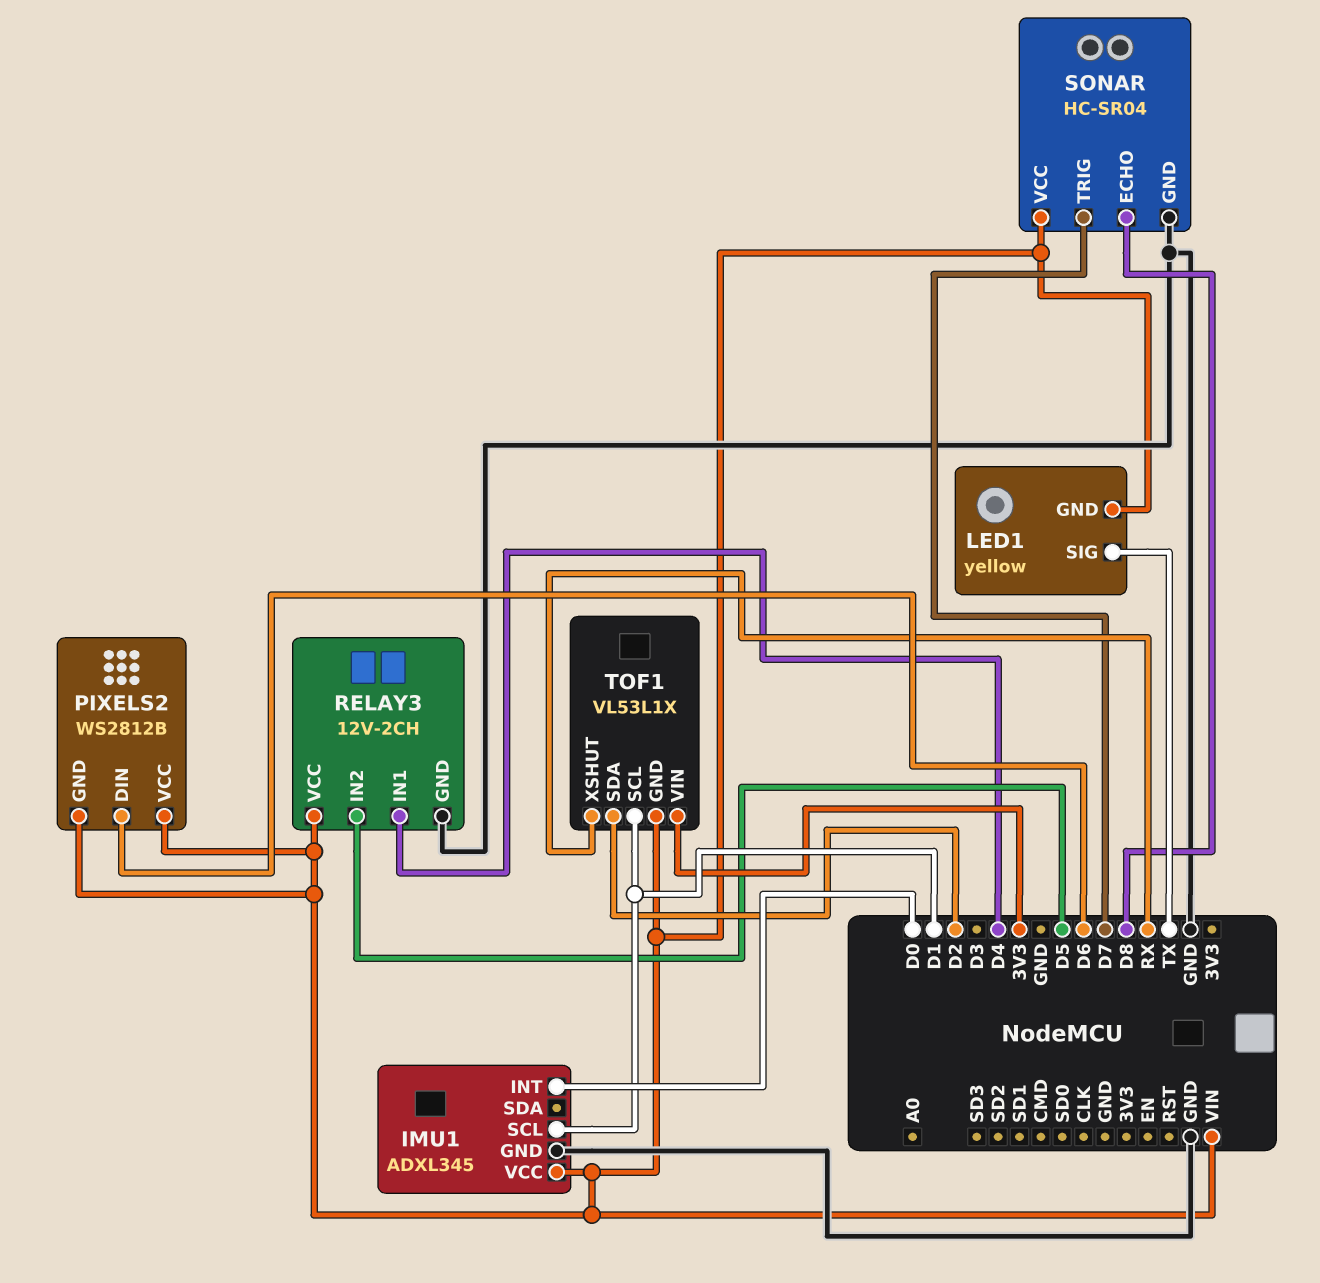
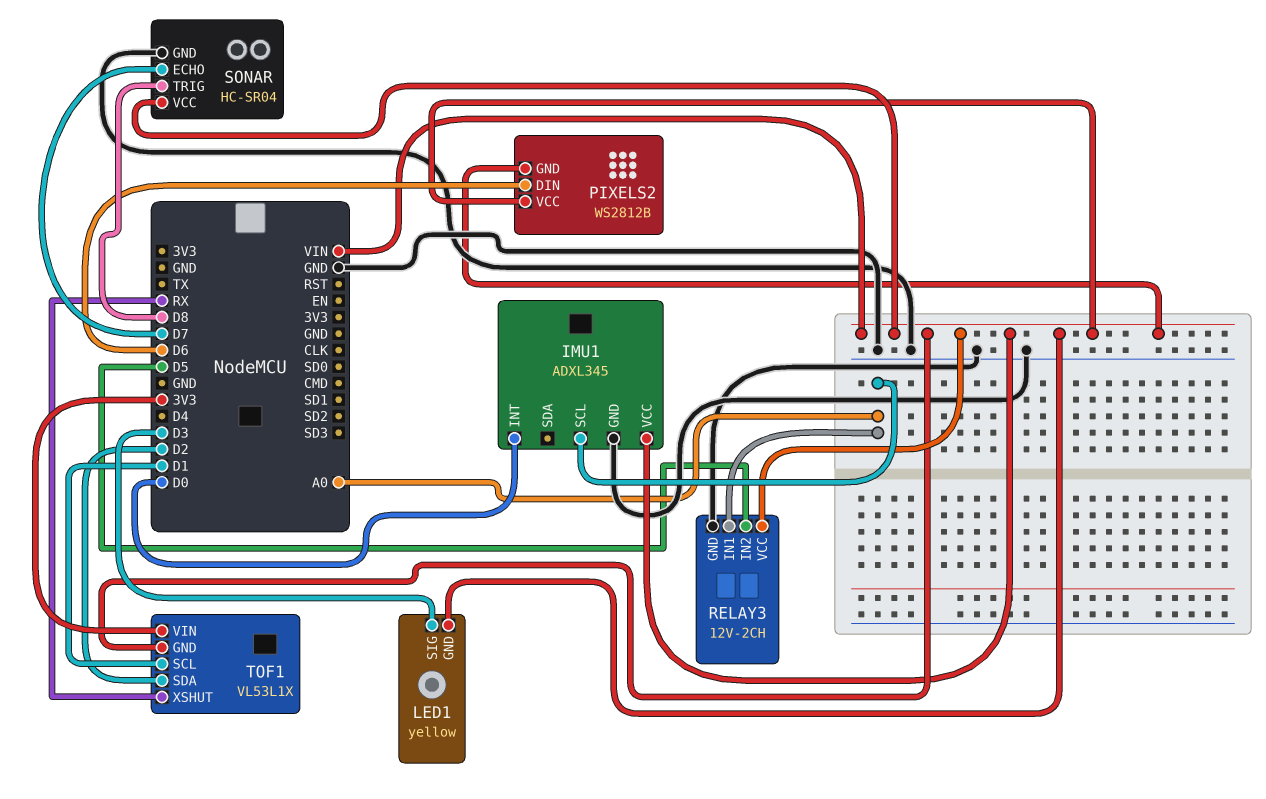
IMU1 pin SCL: D1 -> A0
LED1 pin SIG: TX -> D3
RELAY3 pin IN1: D4 -> A0
SONAR pin ECHO: D8 -> D7
SONAR pin TRIG: D7 -> D8

